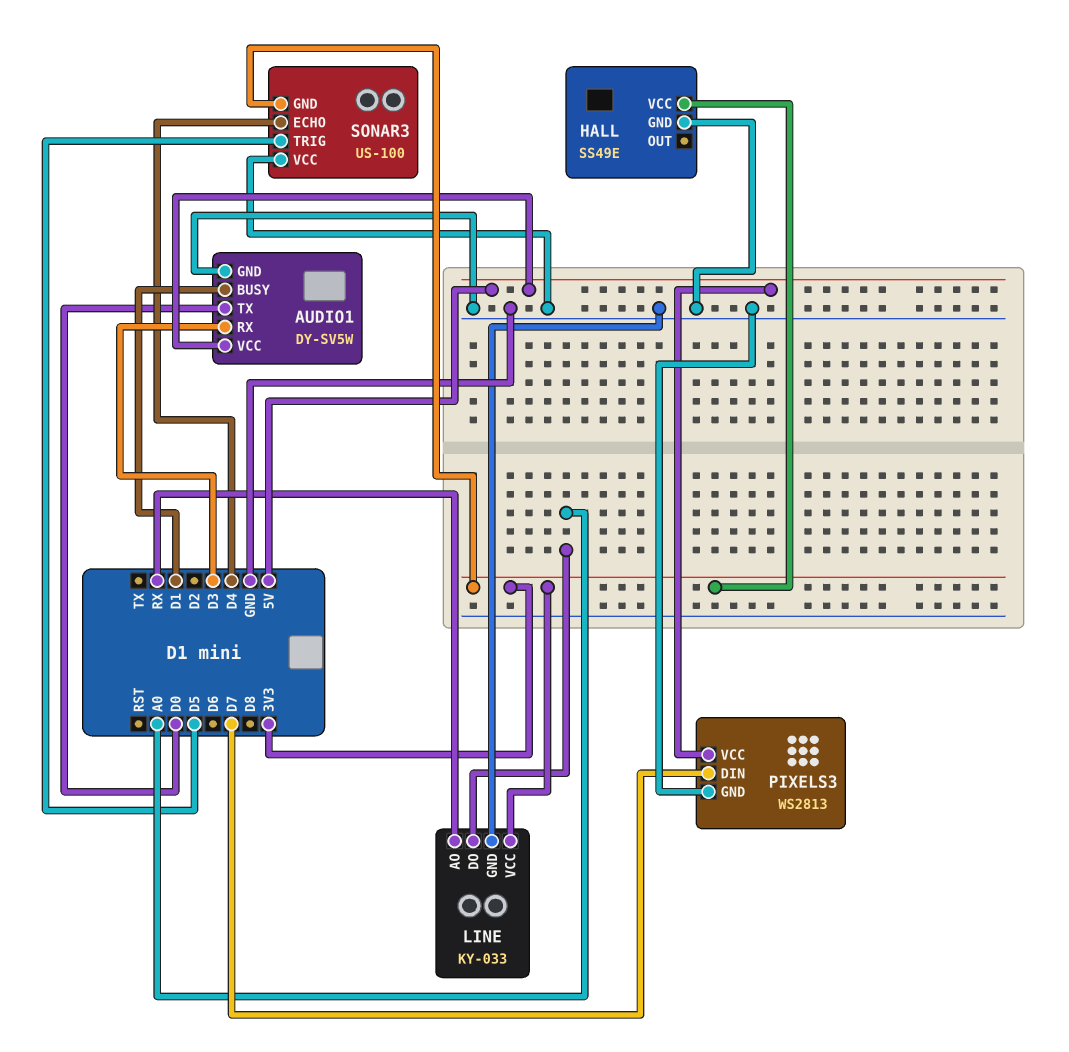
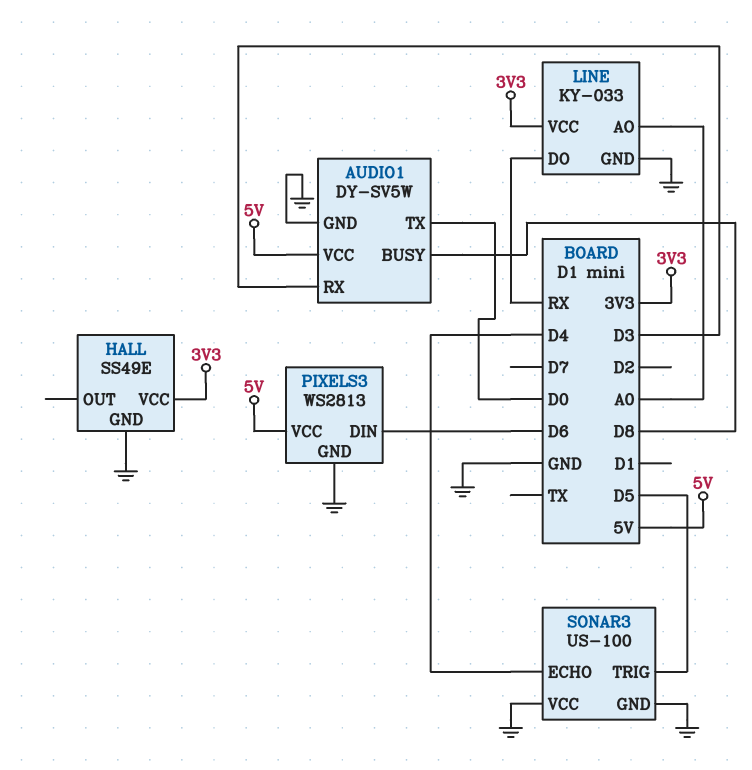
AUDIO1 pin BUSY: D1 -> D8
LINE pin AO: RX -> A0
LINE pin DO: A0 -> RX
PIXELS3 pin DIN: D7 -> D6
SONAR3 pin GND: 3V3 -> GND

